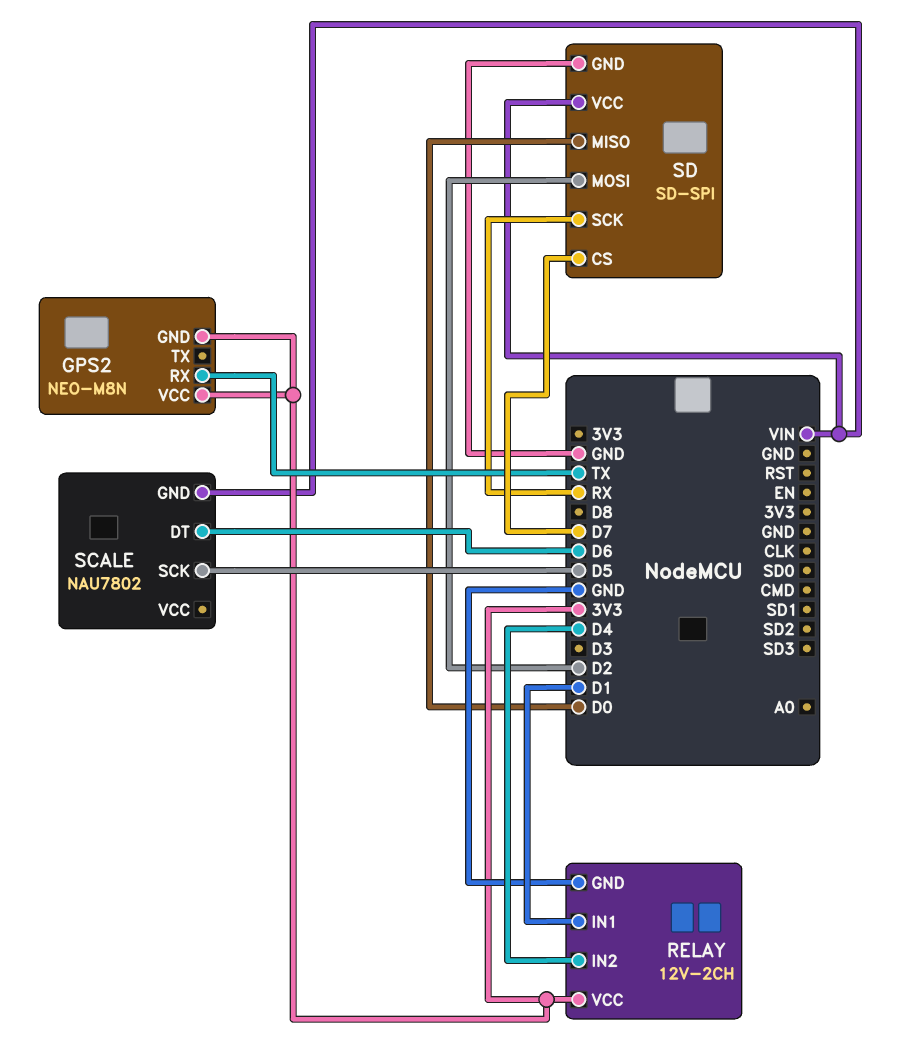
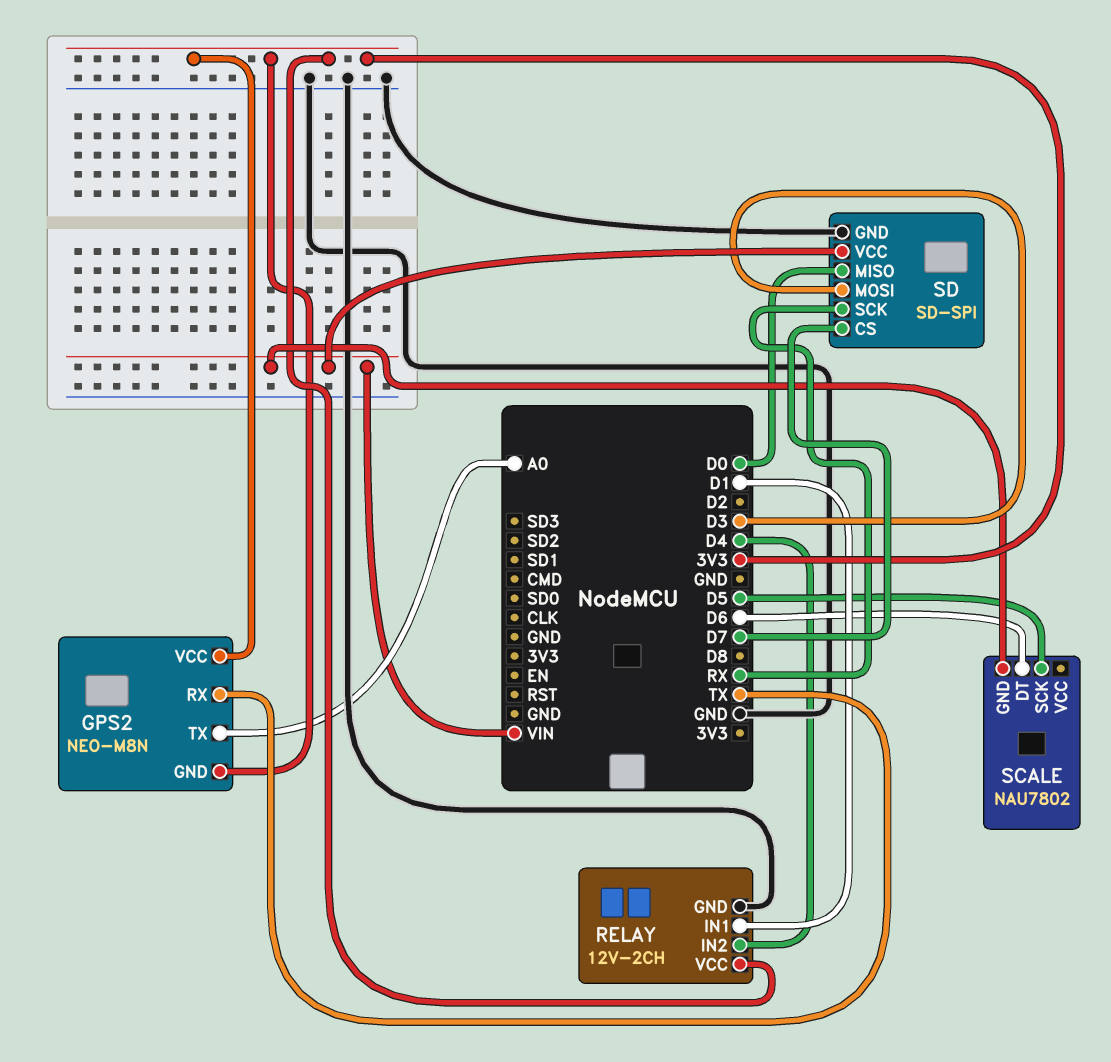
GPS2 pin TX: none -> A0
SD pin MOSI: D2 -> D3

